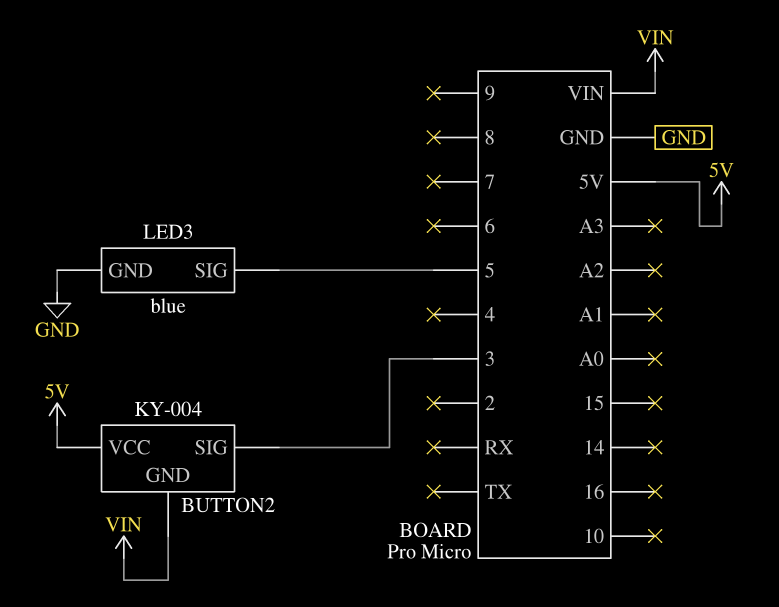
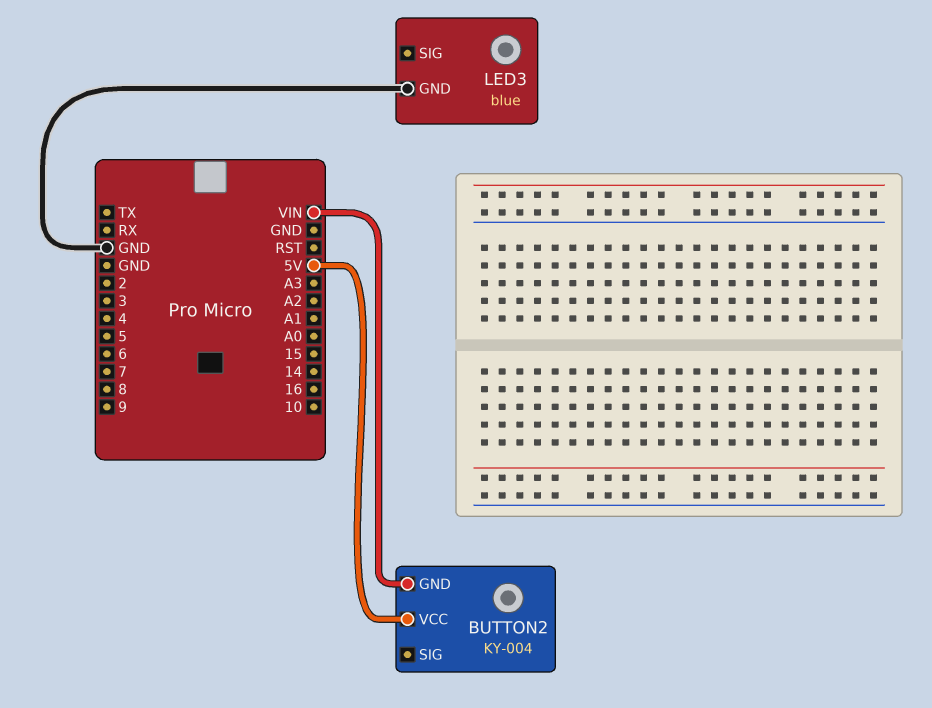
BUTTON2 pin SIG: 3 -> none
LED3 pin SIG: 5 -> none

